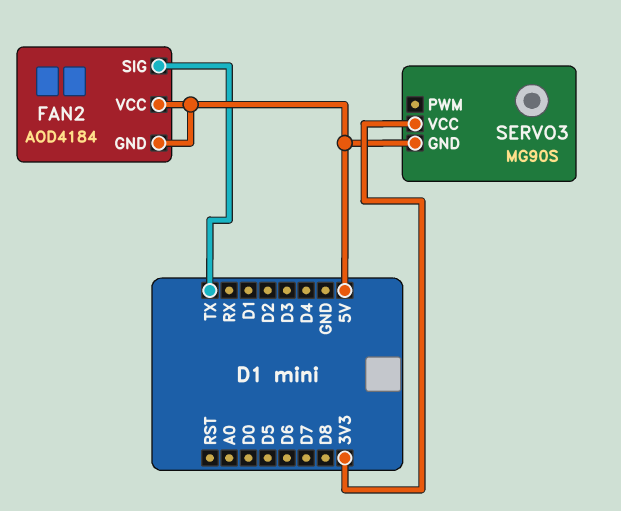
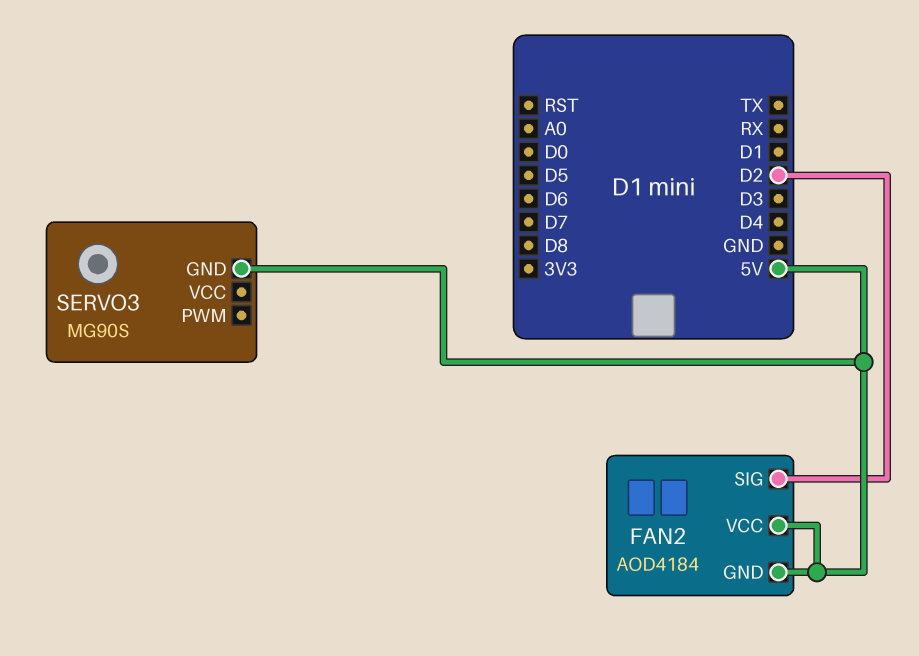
FAN2 pin SIG: TX -> D2
SERVO3 pin VCC: 3V3 -> none

